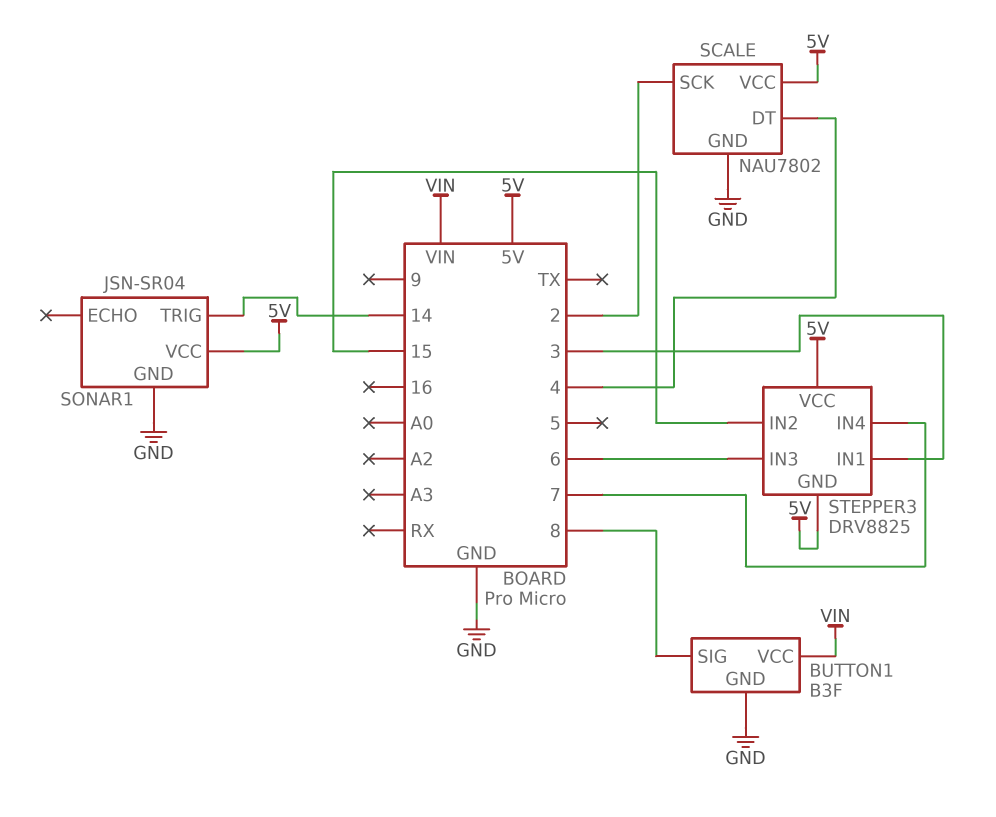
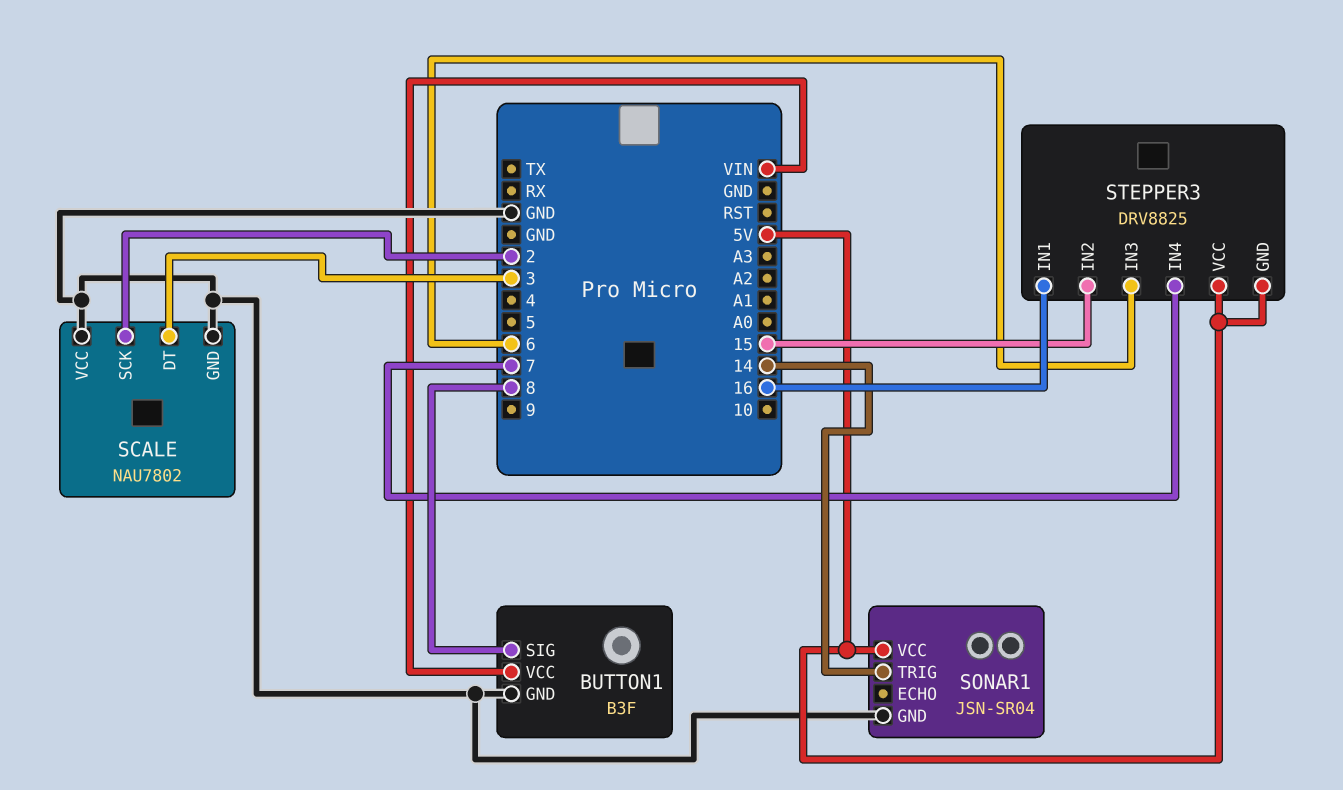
SCALE pin DT: 4 -> 3
SCALE pin VCC: 5V -> GND
STEPPER3 pin IN1: 3 -> 16

